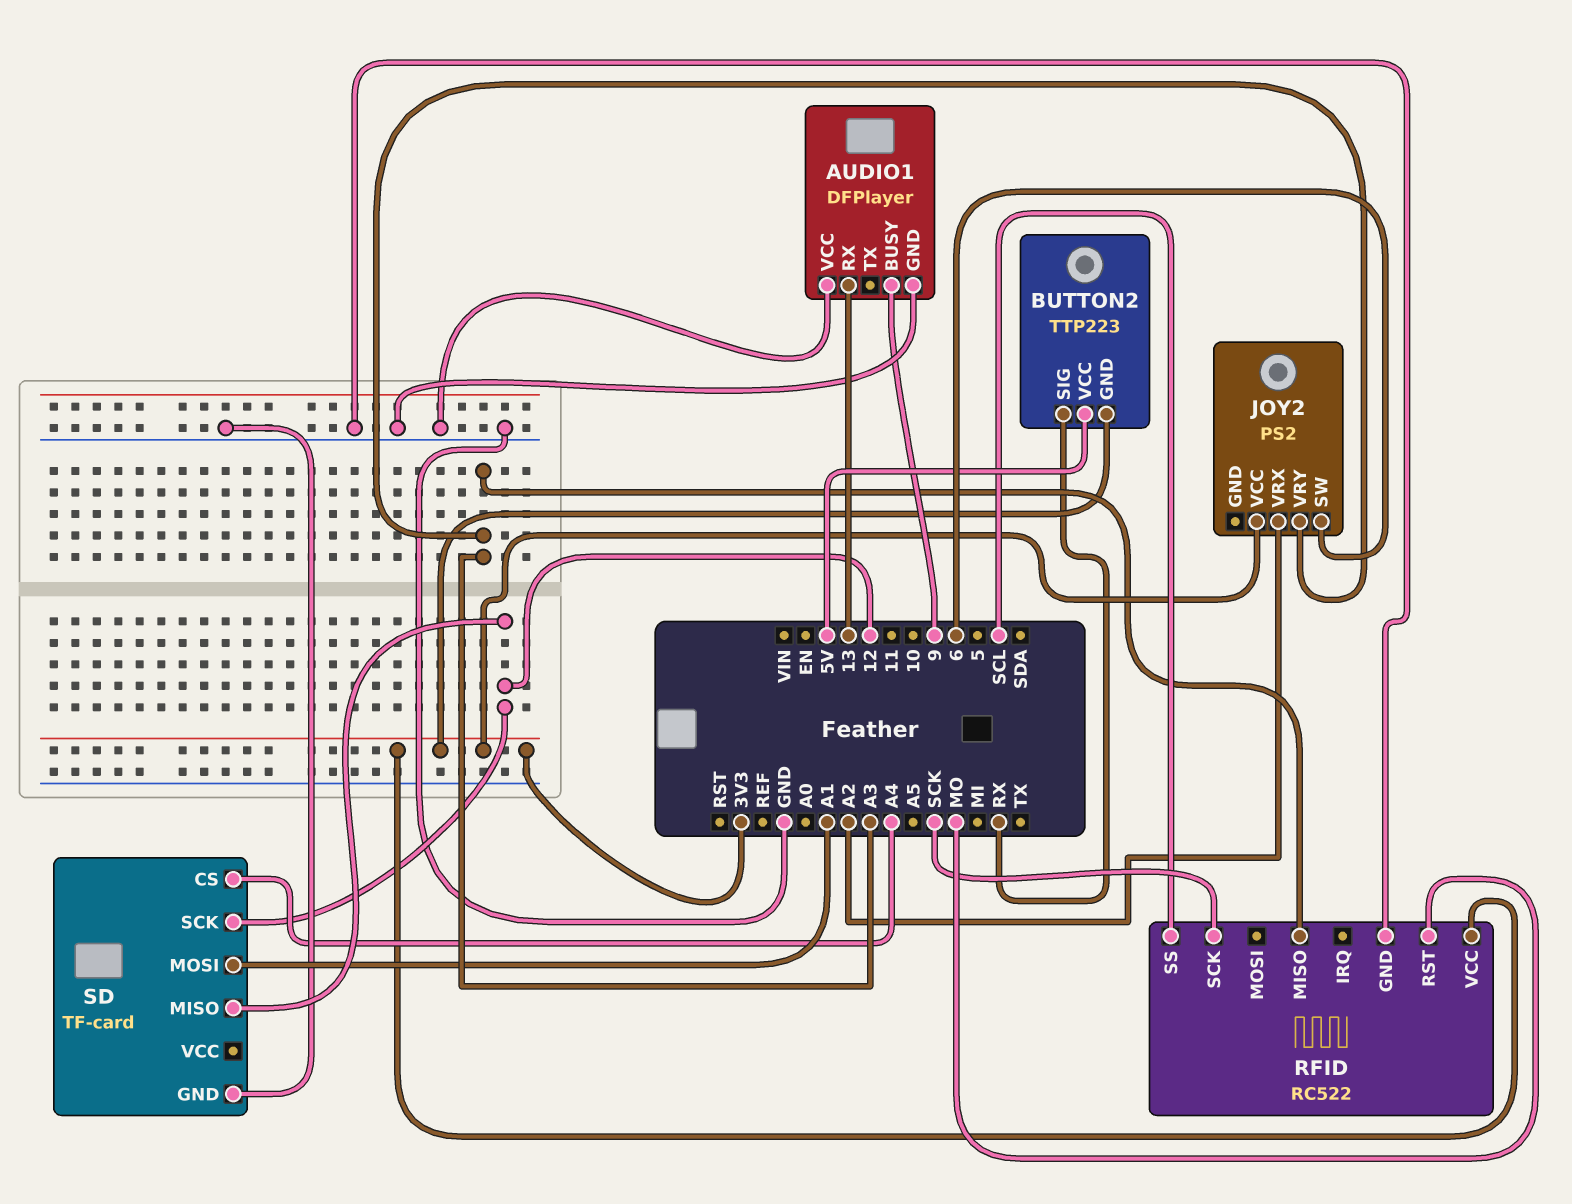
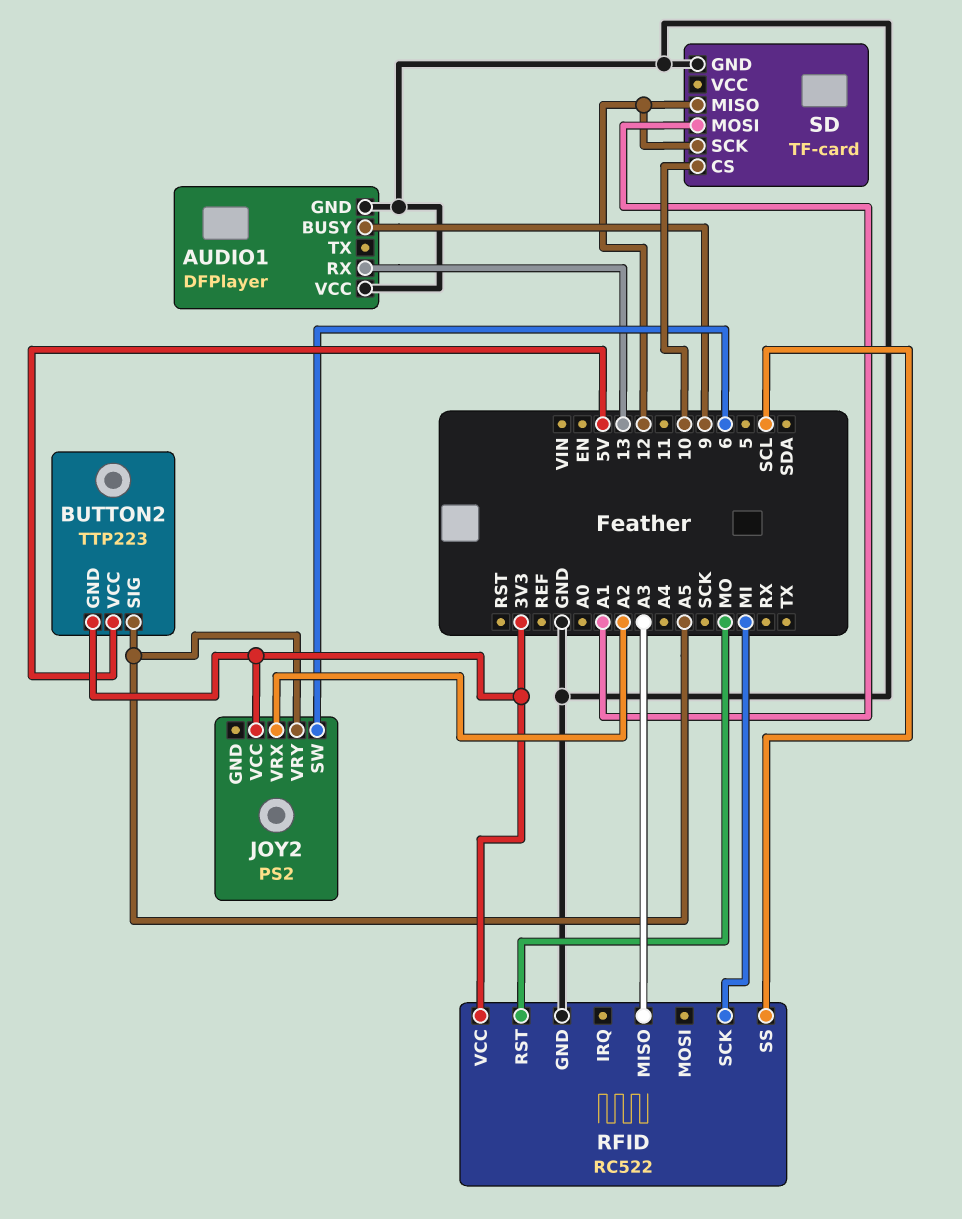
BUTTON2 pin SIG: RX -> A5
JOY2 pin VRY: A3 -> A5
RFID pin SCK: SCK -> MI
SD pin CS: A4 -> 10

